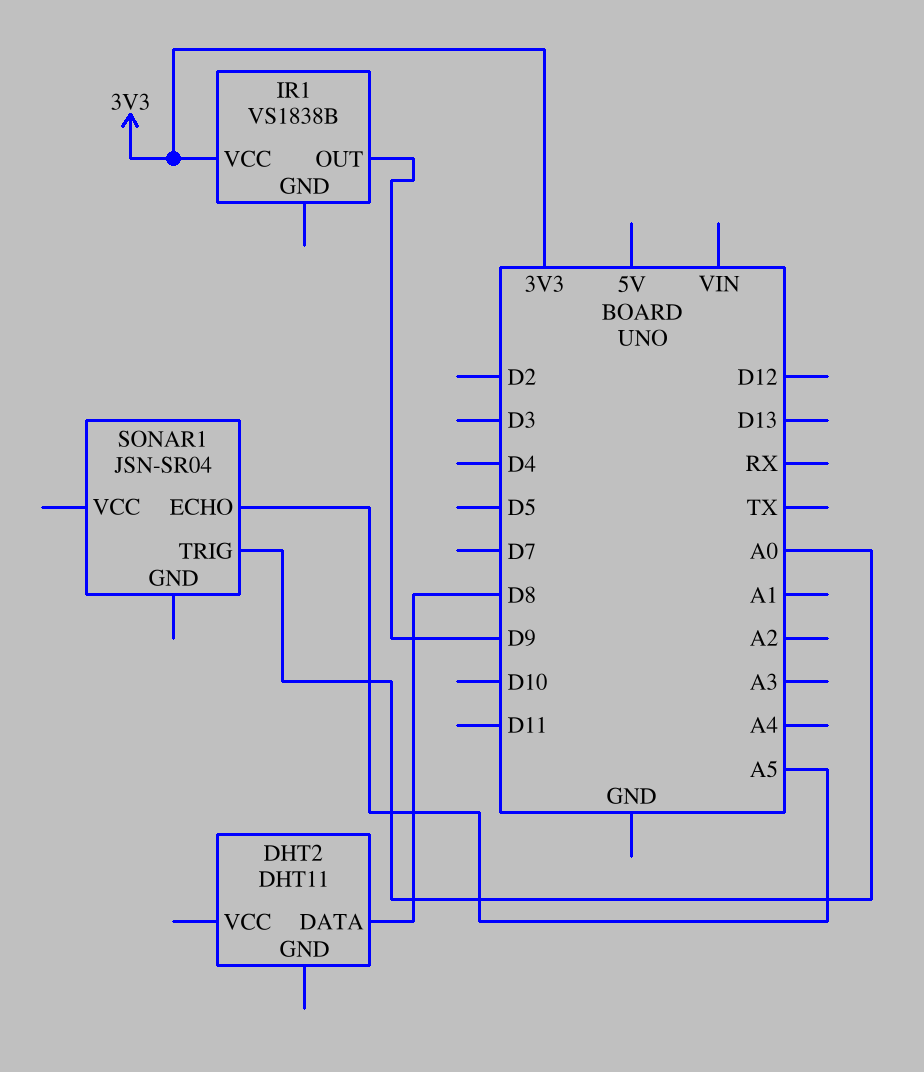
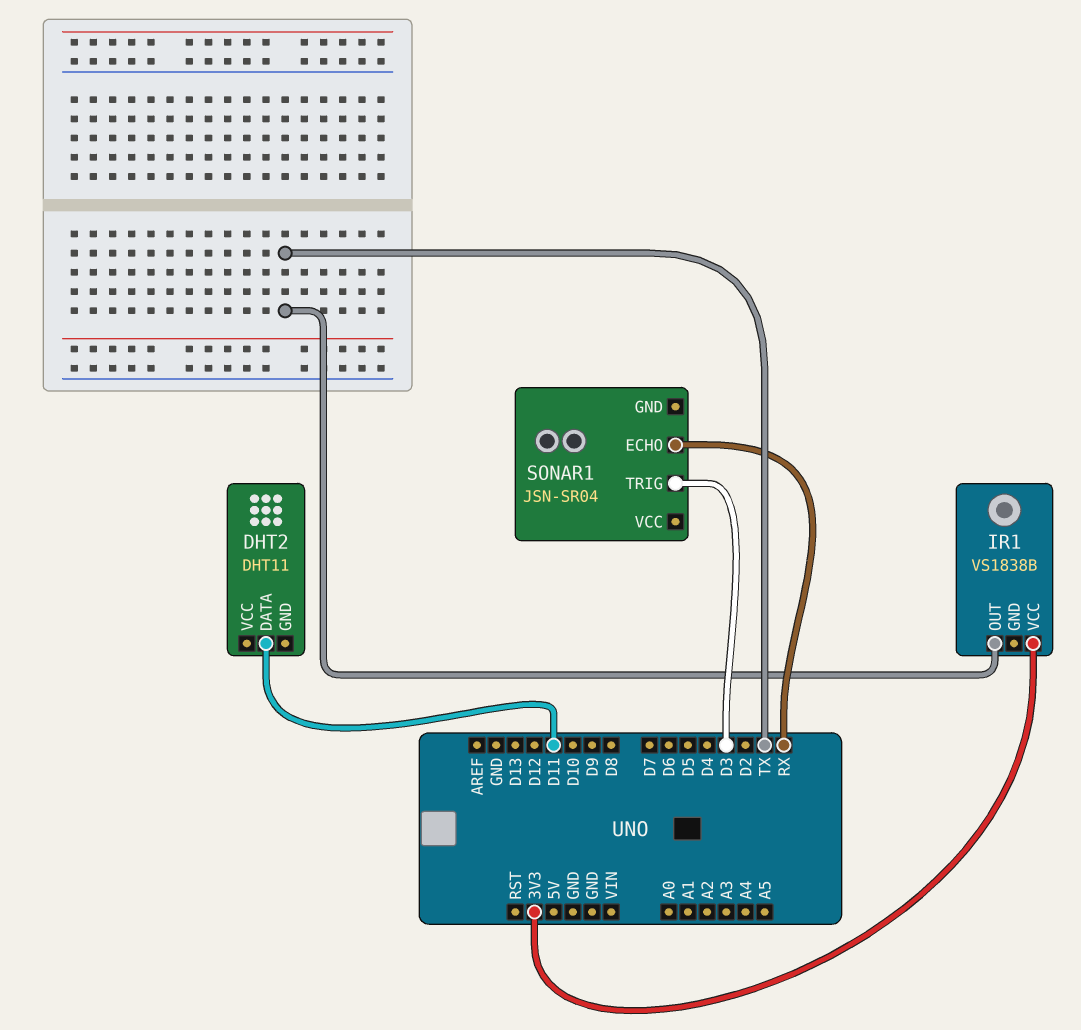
DHT2 pin DATA: D8 -> D11
IR1 pin OUT: D9 -> TX
SONAR1 pin ECHO: A5 -> RX
SONAR1 pin TRIG: A0 -> D3

